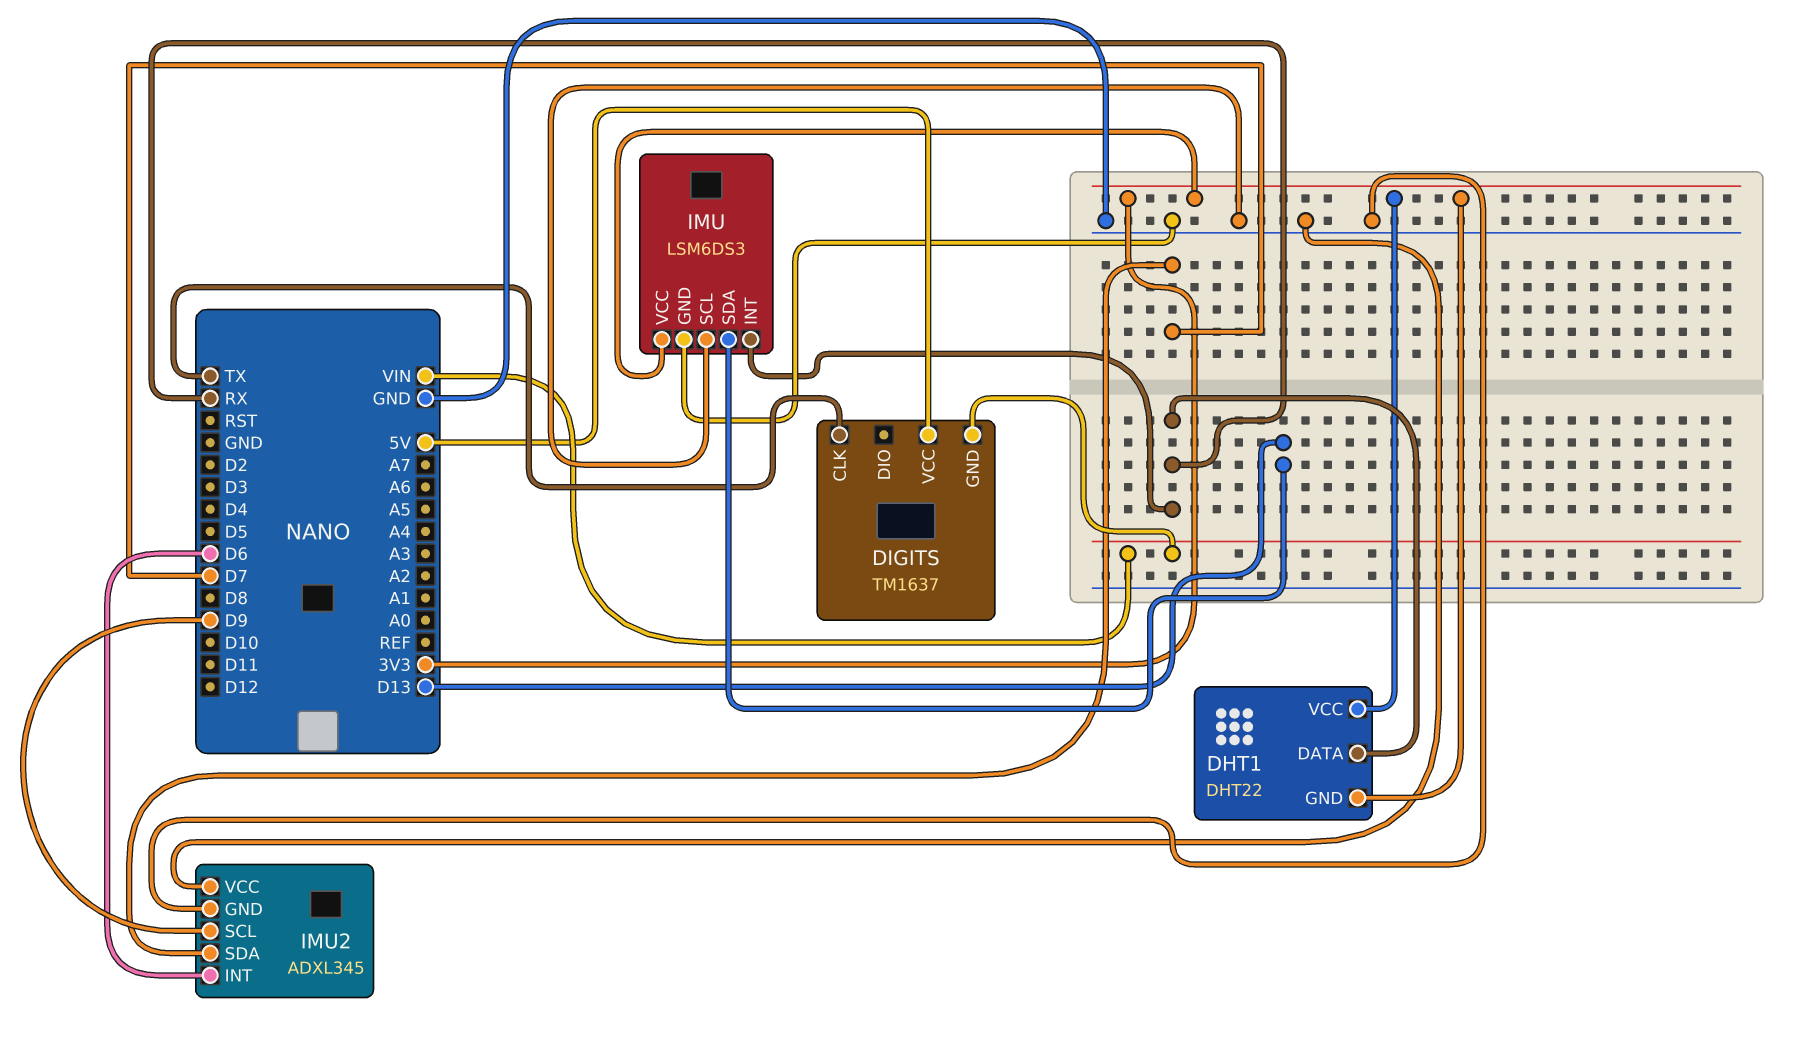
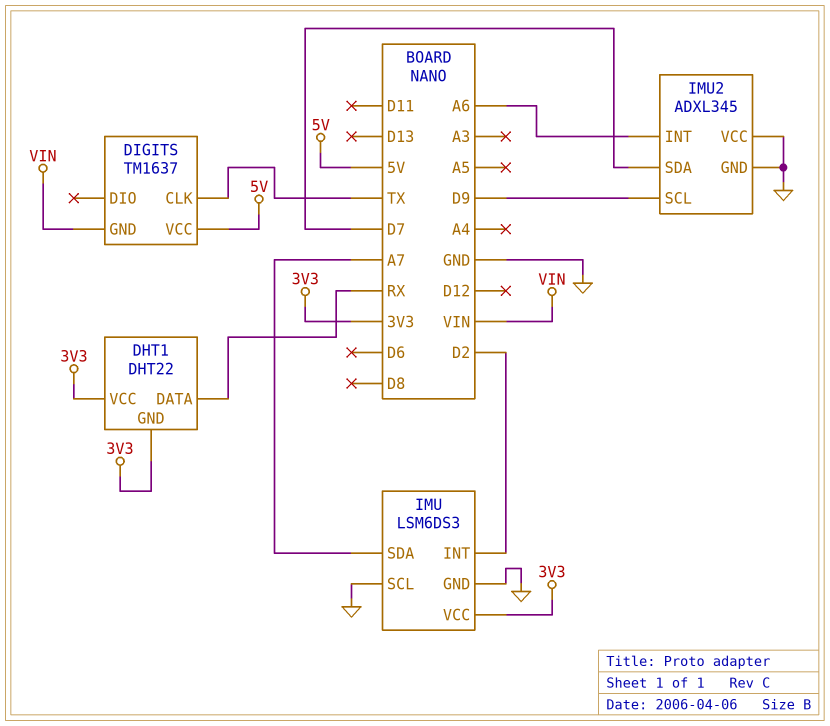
IMU pin INT: RX -> D2
IMU pin SDA: D13 -> A7
IMU2 pin INT: D6 -> A6

